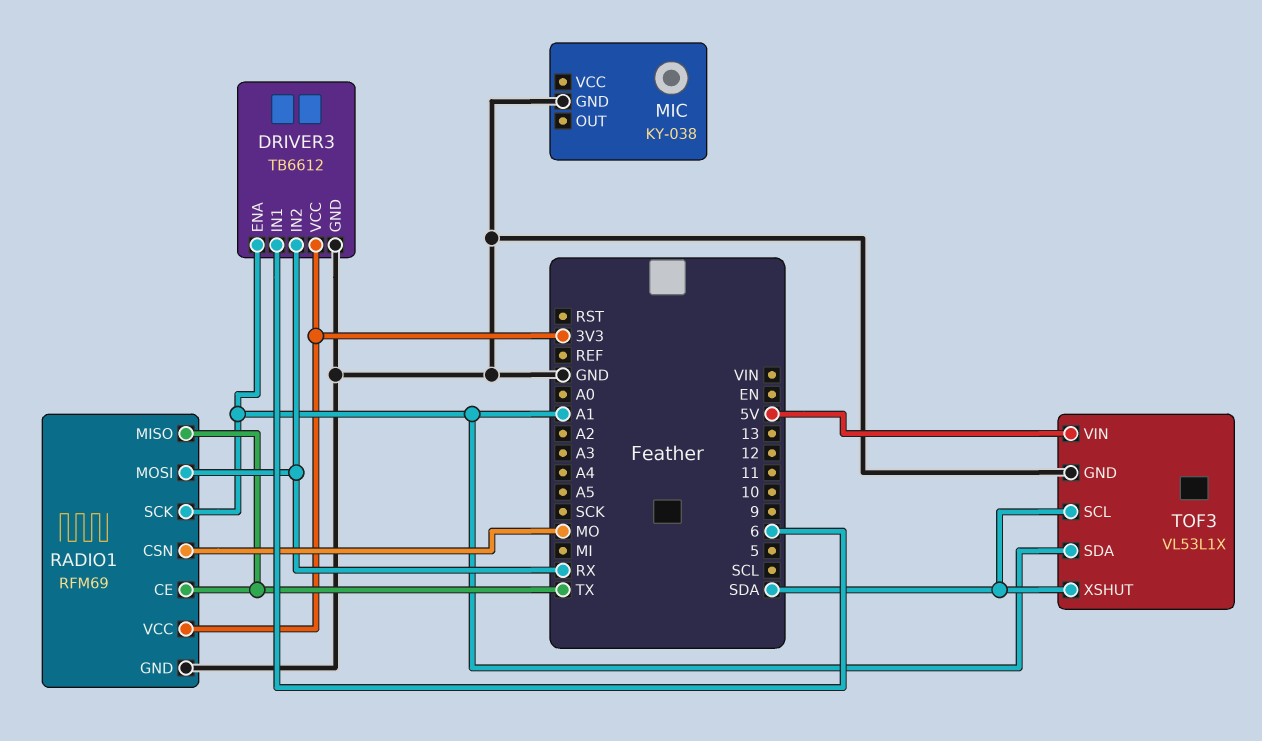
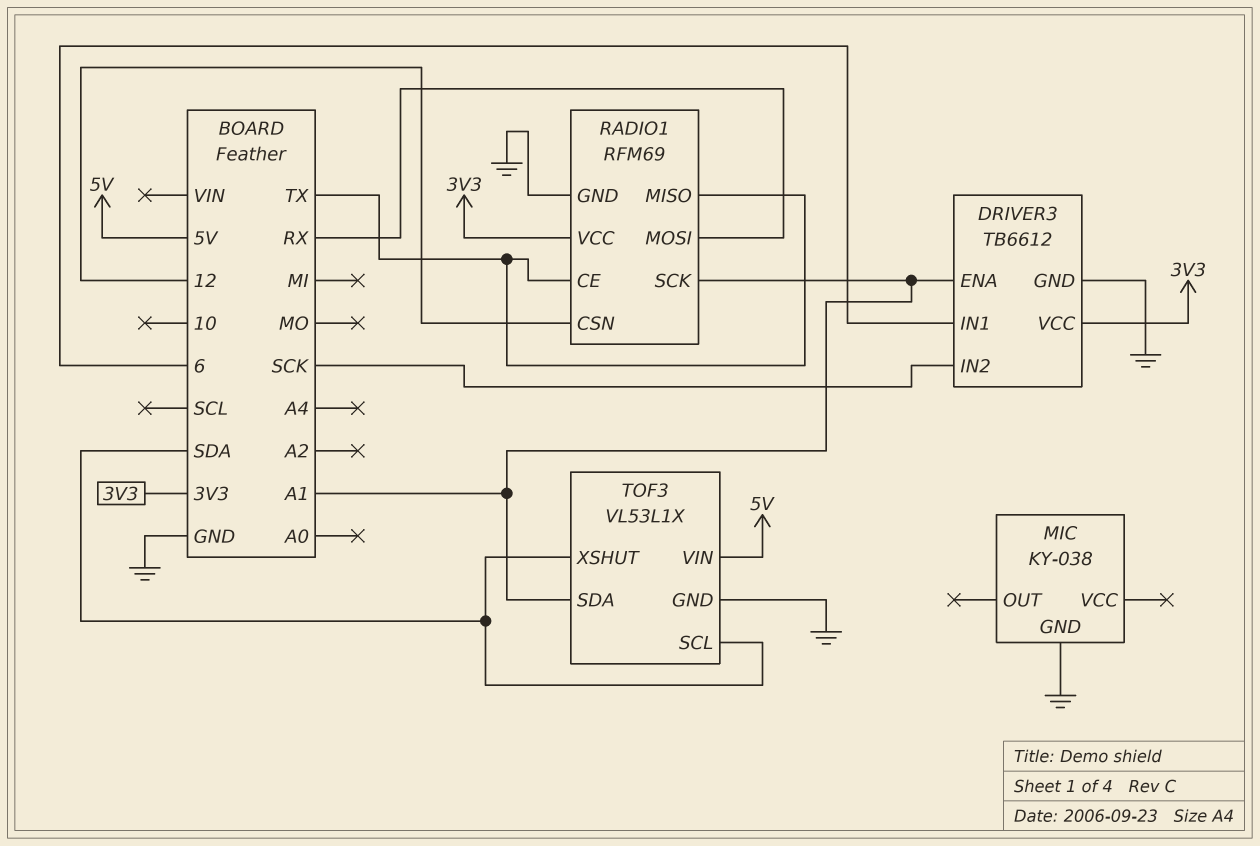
DRIVER3 pin IN2: RX -> SCK
RADIO1 pin CSN: MO -> 12

